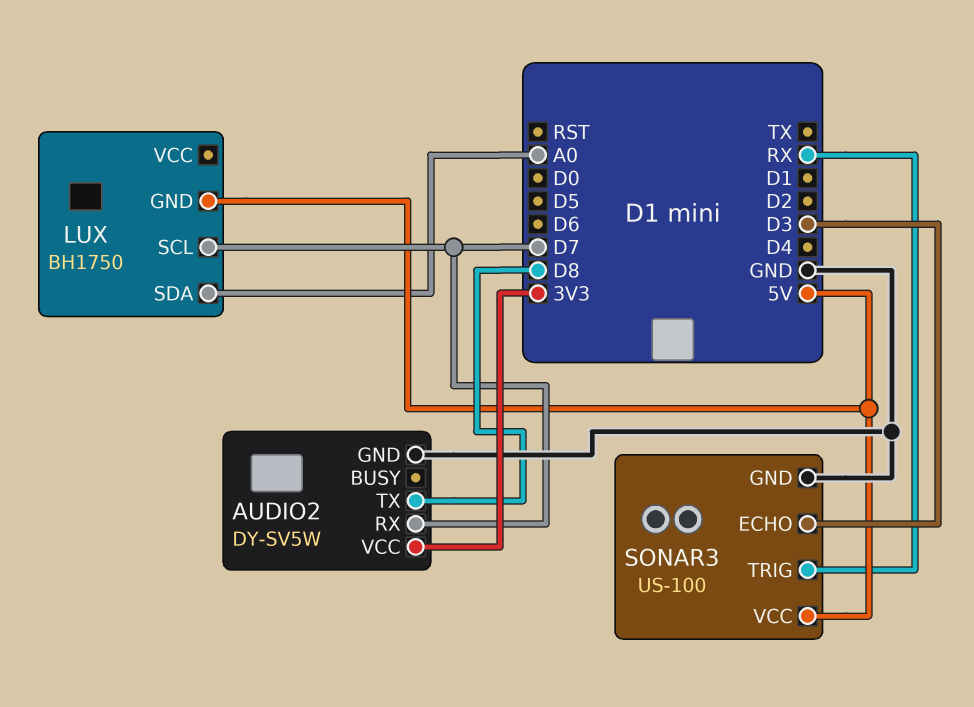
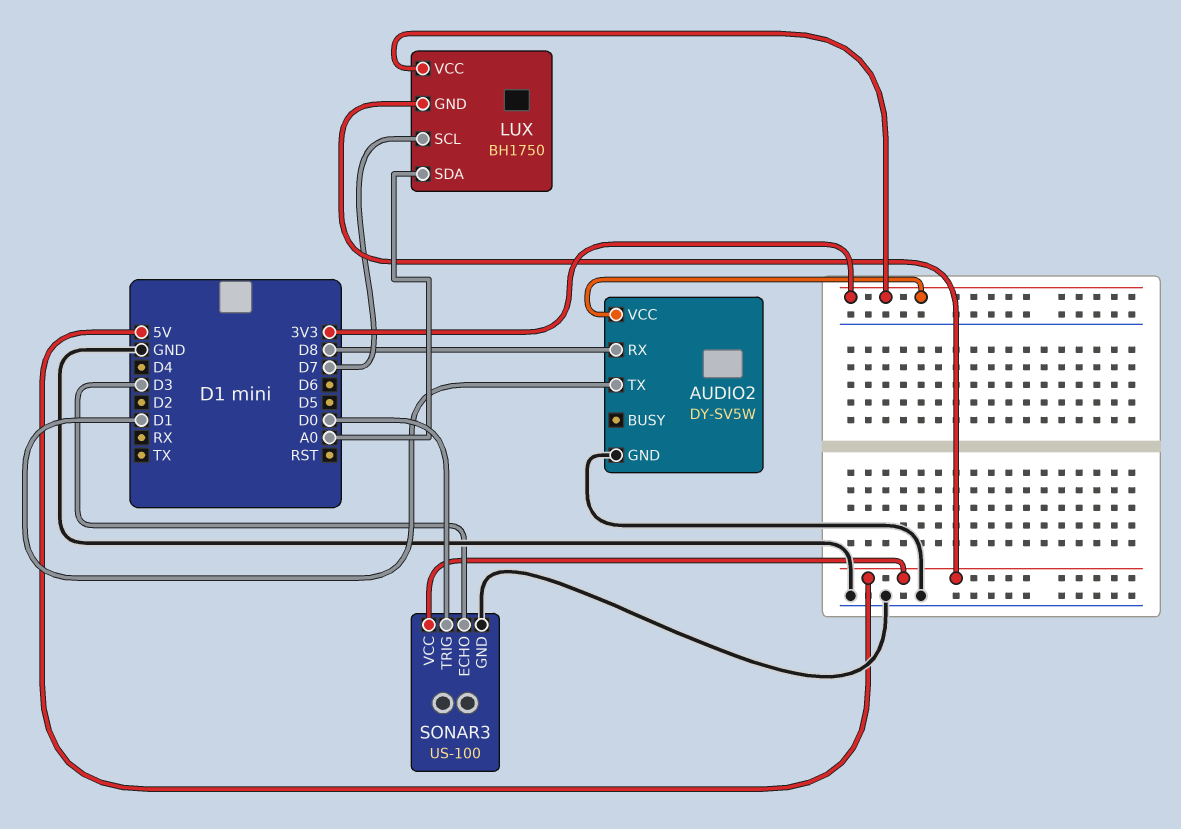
AUDIO2 pin RX: D7 -> D8
AUDIO2 pin TX: D8 -> D1
LUX pin VCC: none -> 3V3
SONAR3 pin TRIG: RX -> D0

